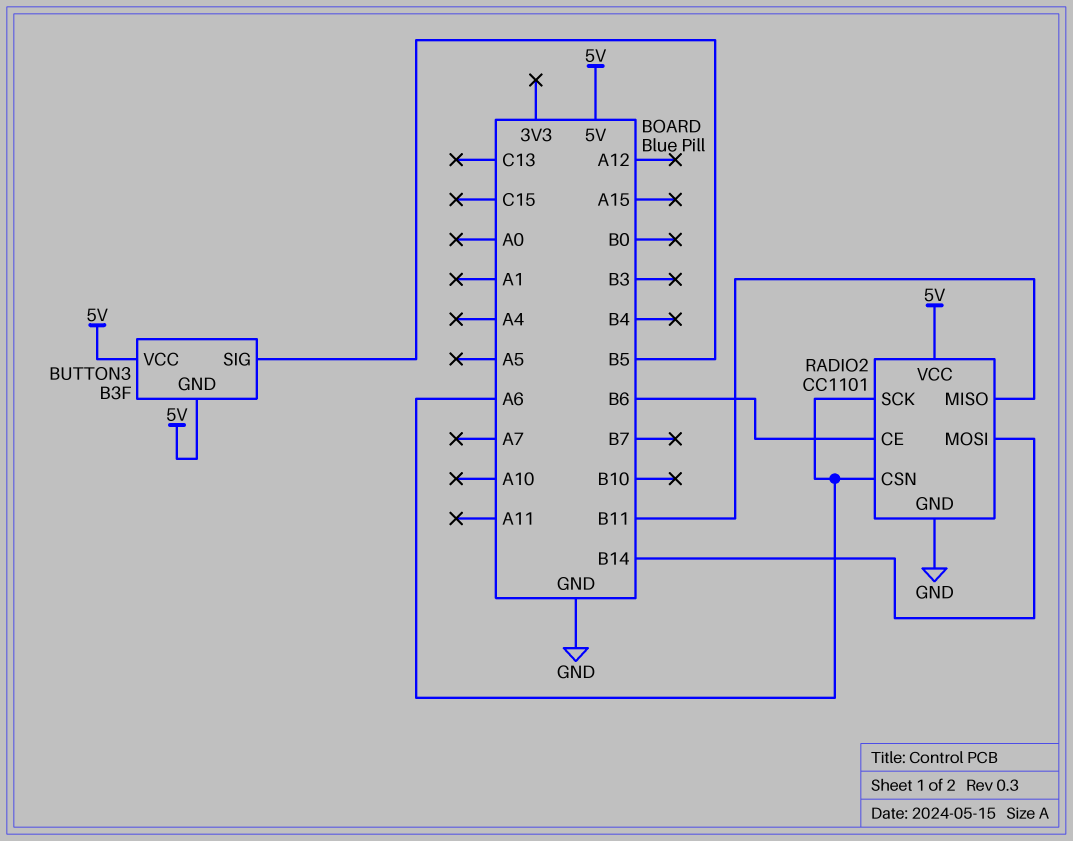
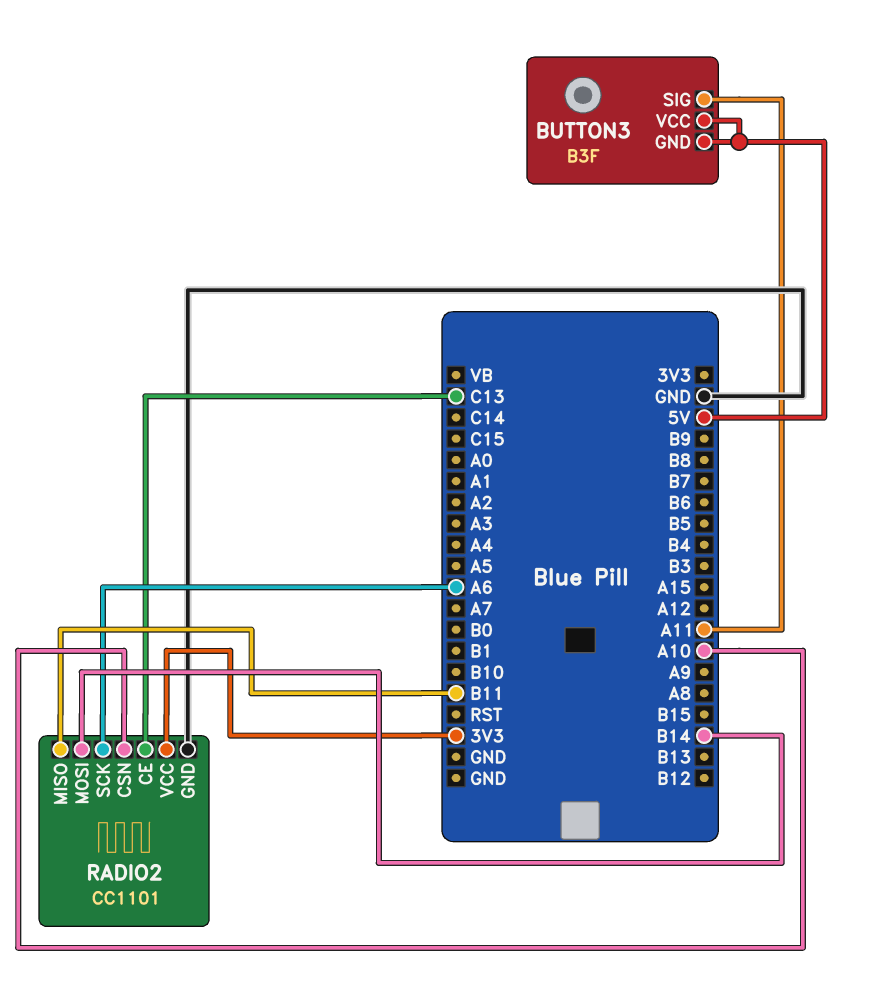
BUTTON3 pin SIG: B5 -> A11
RADIO2 pin CE: B6 -> C13
RADIO2 pin CSN: A6 -> A10
RADIO2 pin VCC: 5V -> 3V3

